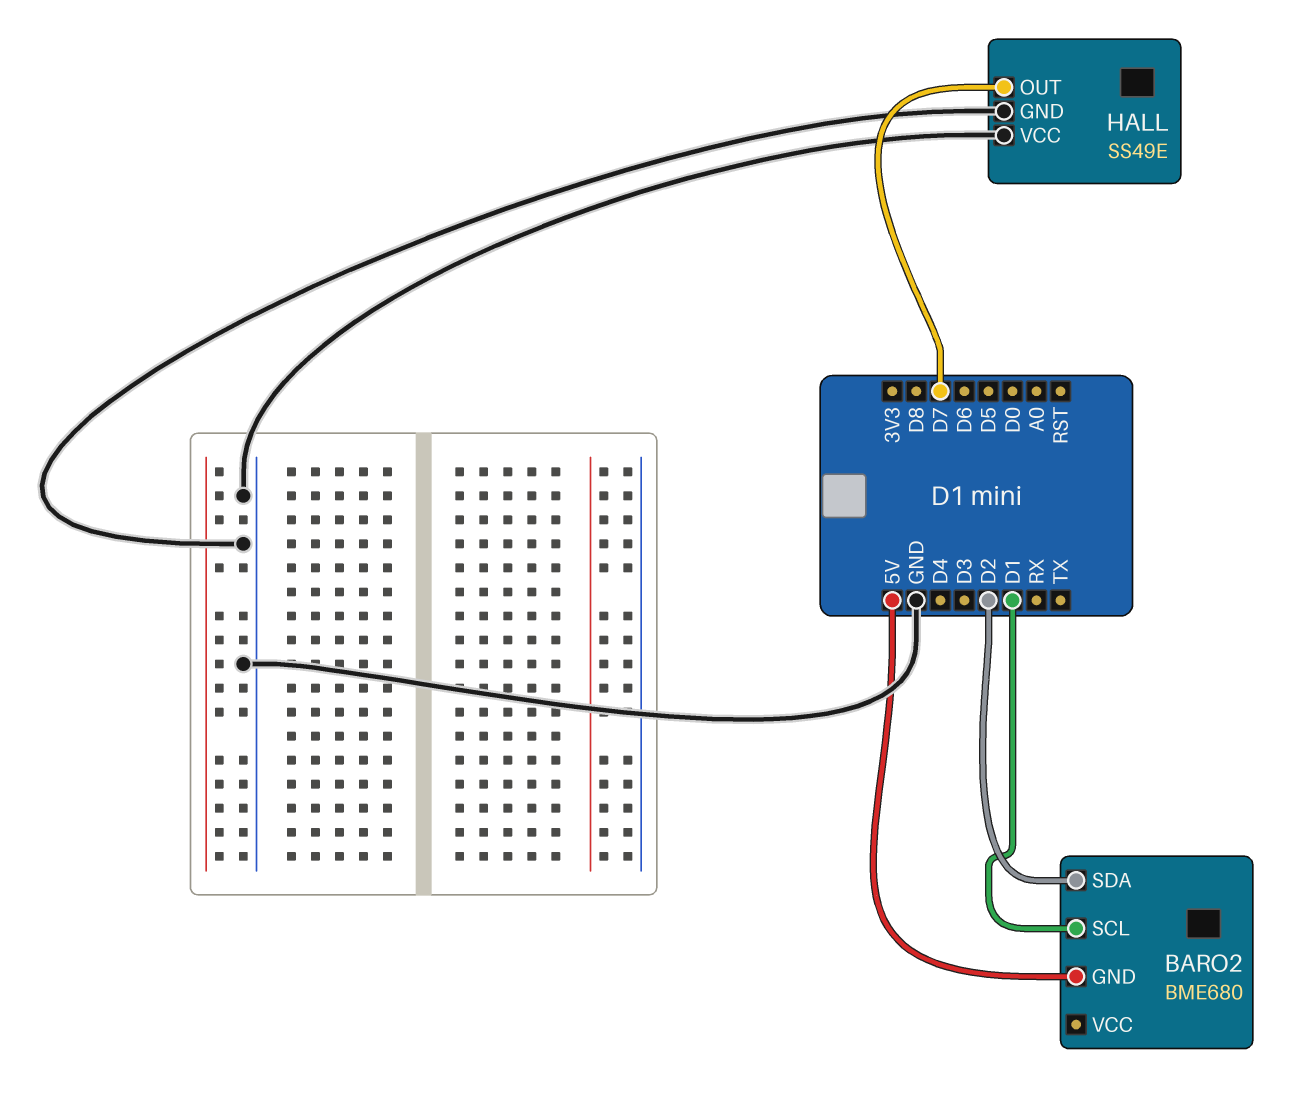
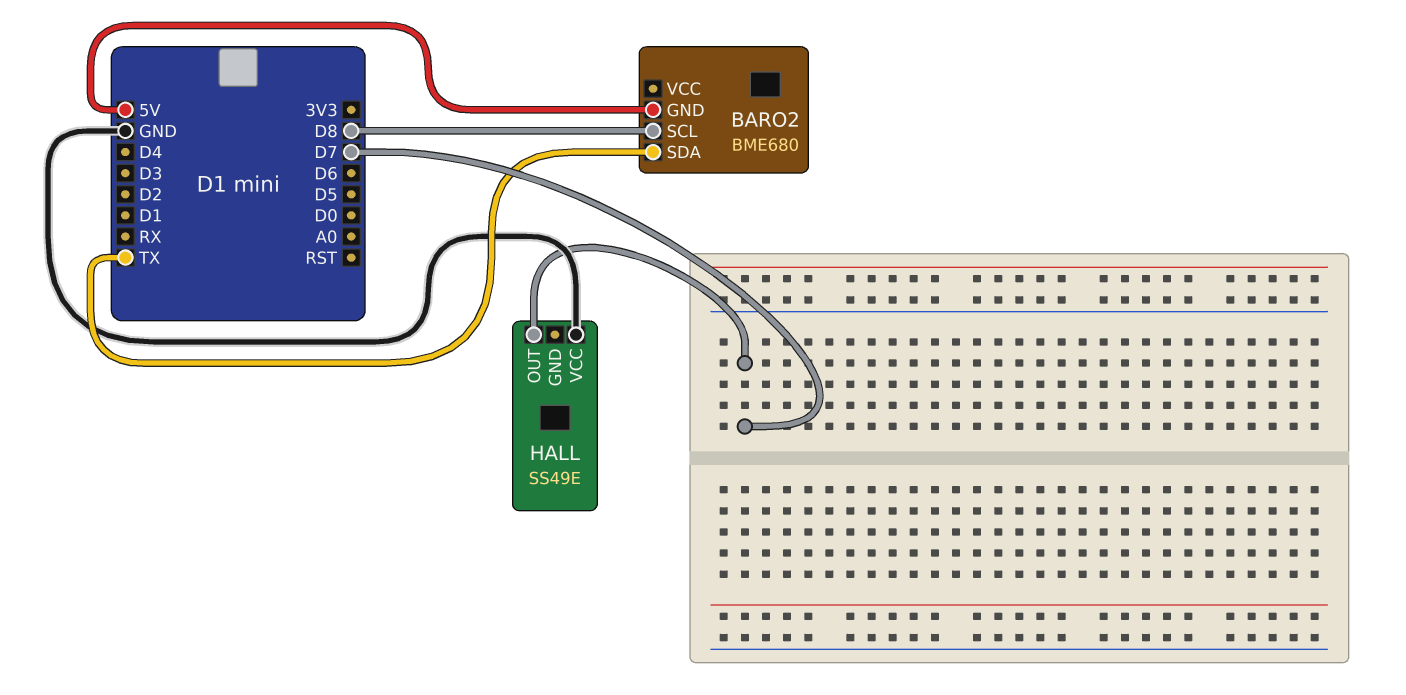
BARO2 pin SCL: D1 -> D8
BARO2 pin SDA: D2 -> TX
HALL pin GND: GND -> none

